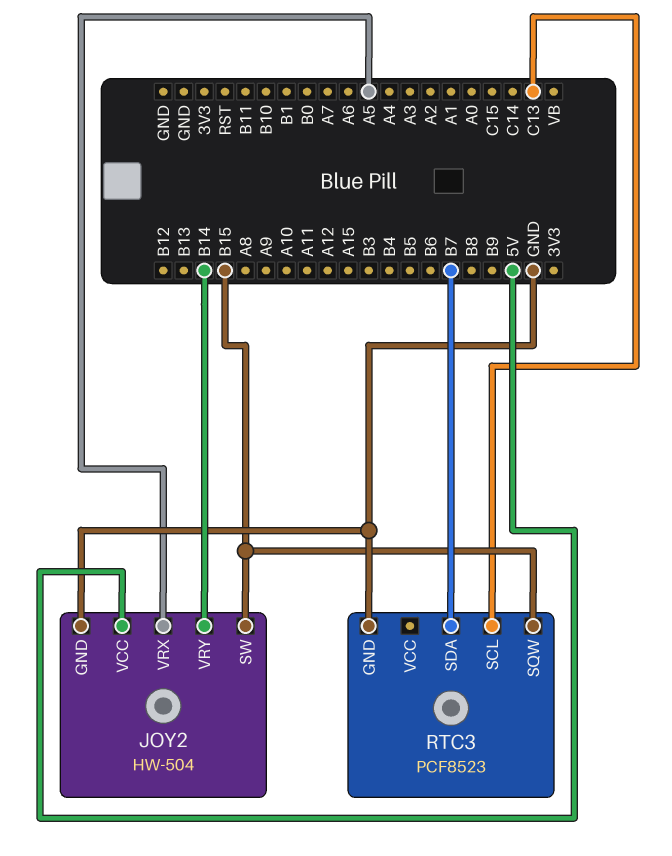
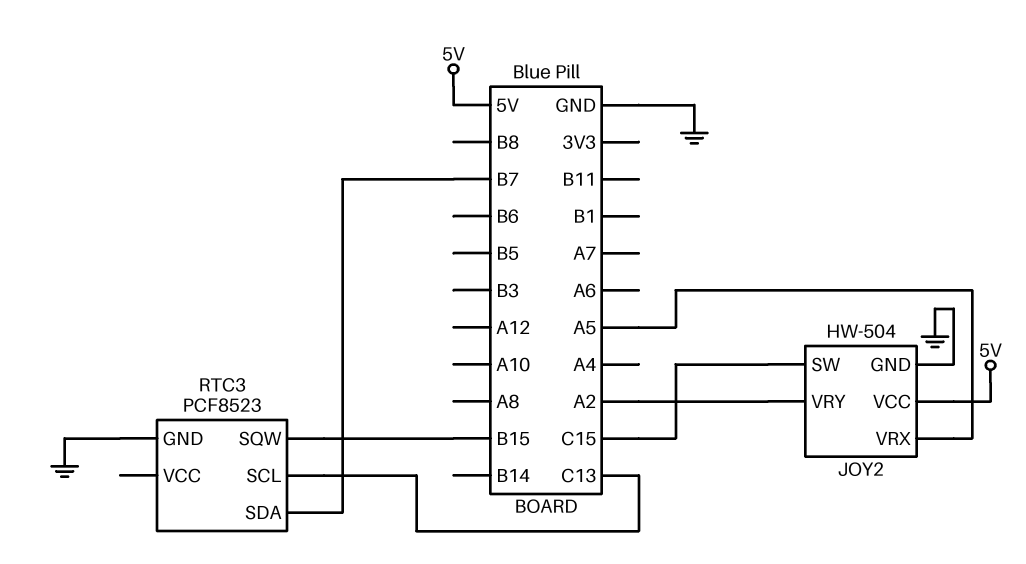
JOY2 pin SW: B15 -> C15
JOY2 pin VRY: B14 -> A2

